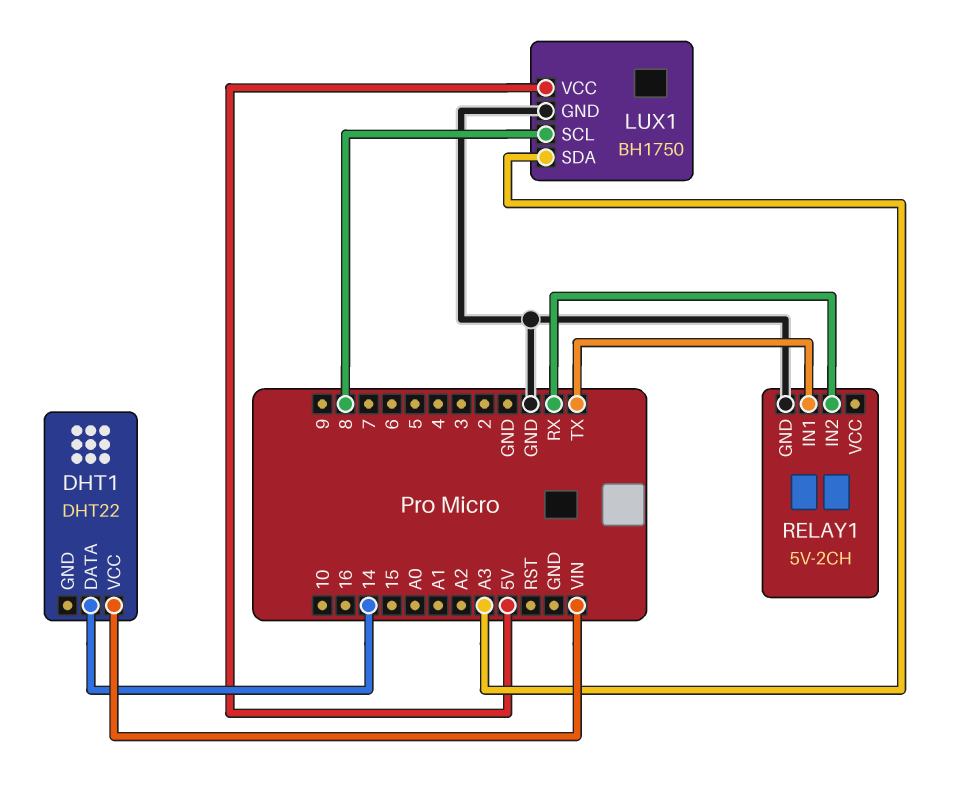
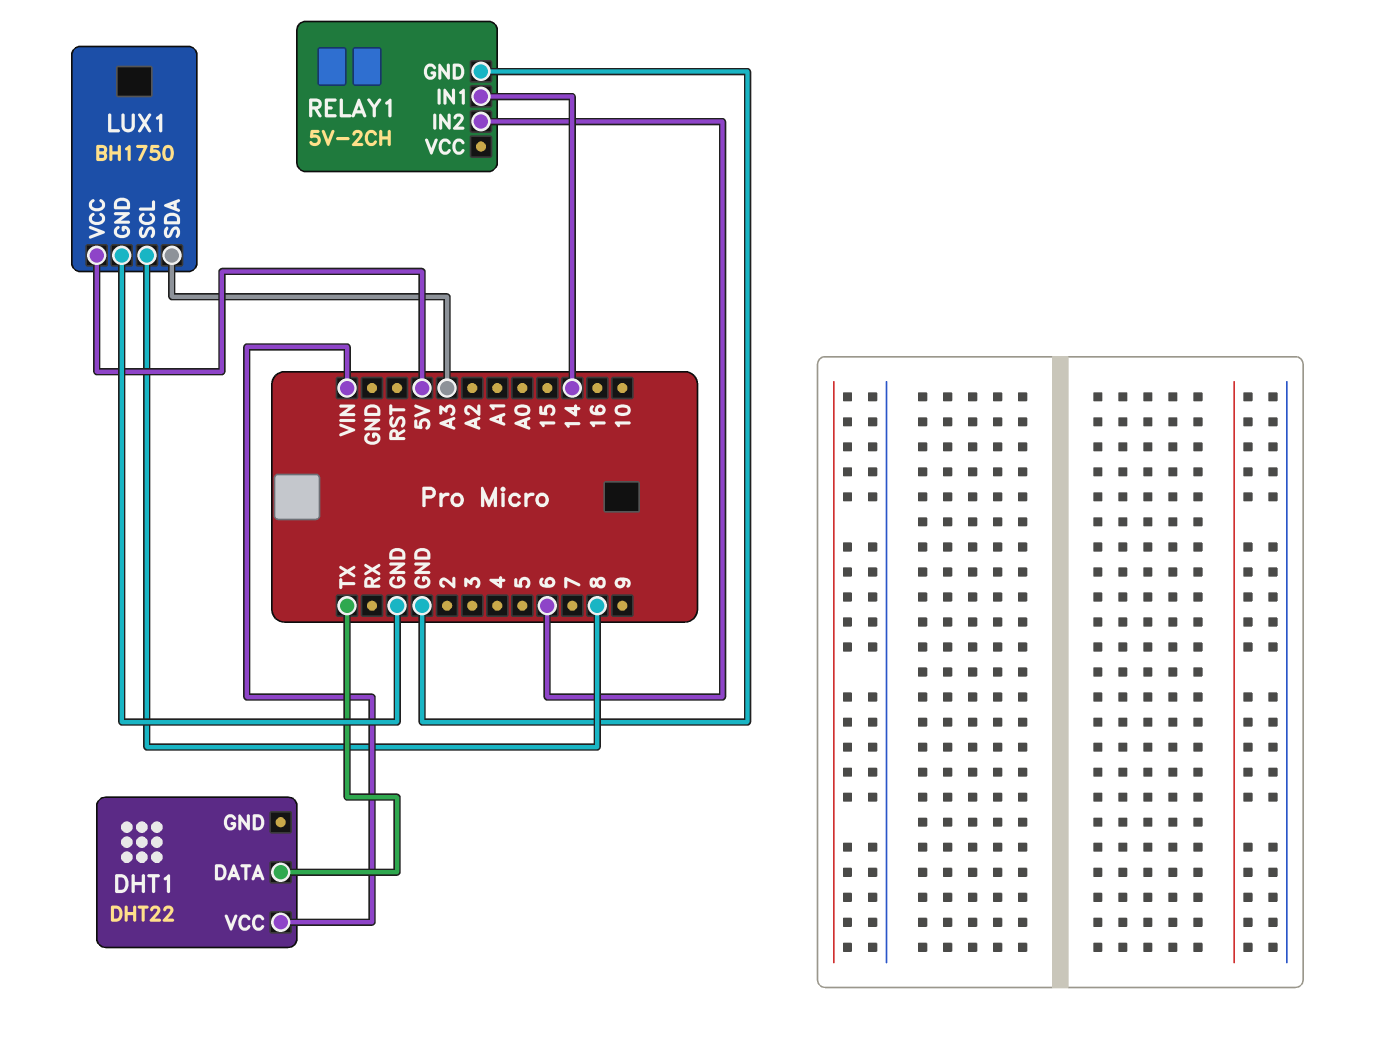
DHT1 pin DATA: 14 -> TX
RELAY1 pin IN1: TX -> 14
RELAY1 pin IN2: RX -> 6

